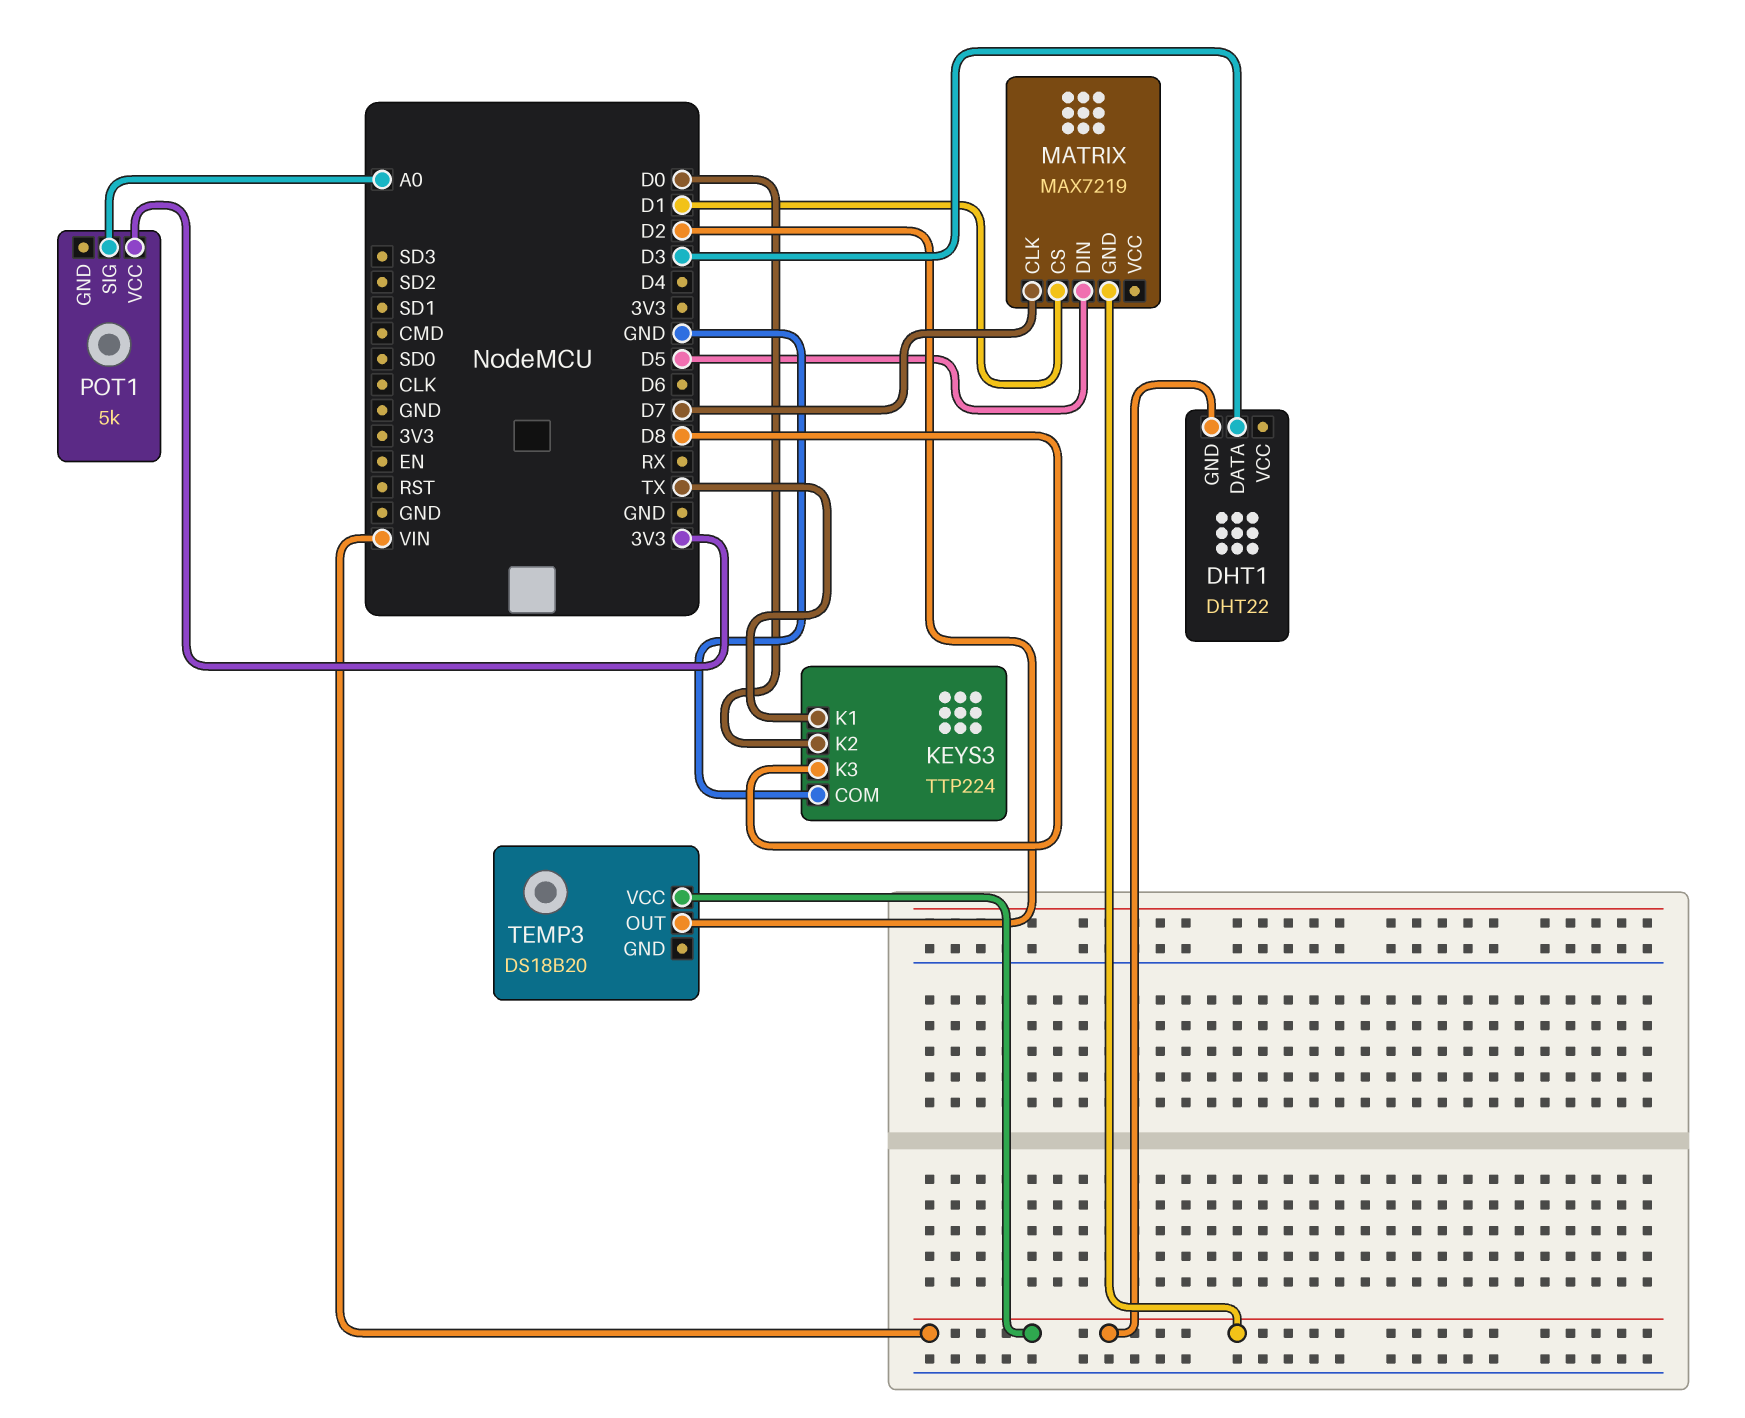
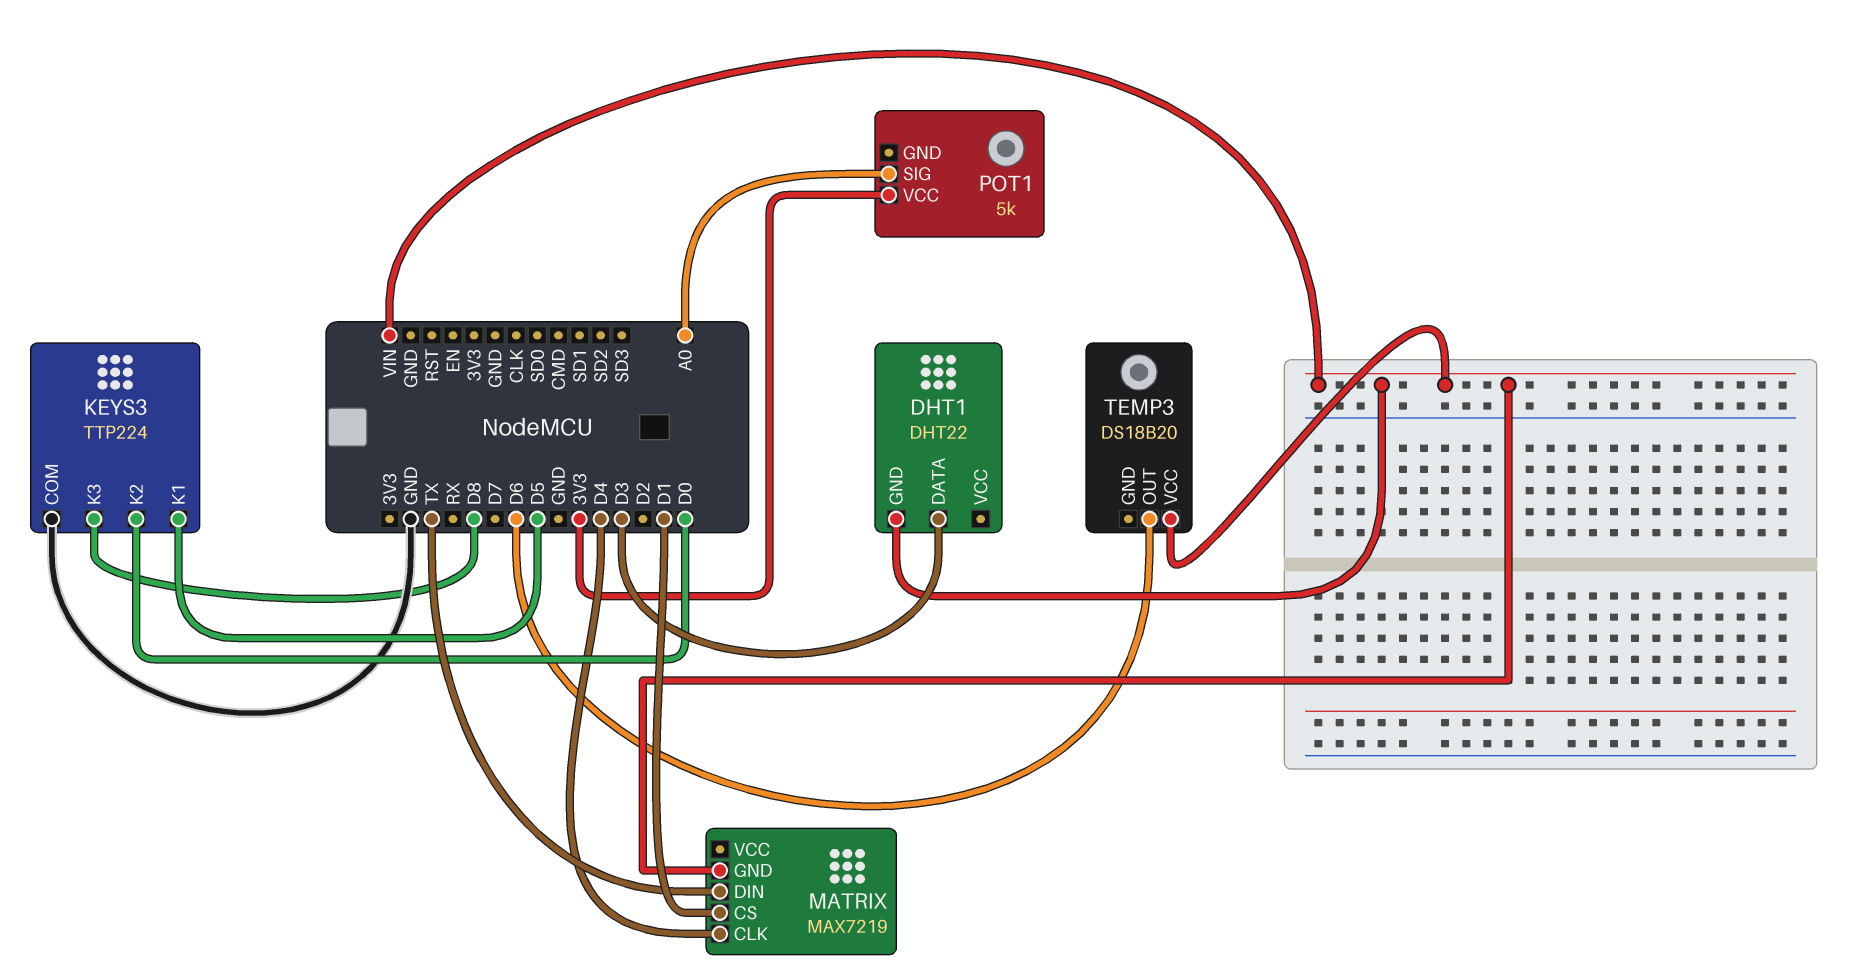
KEYS3 pin K1: TX -> D5
MATRIX pin CLK: D7 -> D4
MATRIX pin DIN: D5 -> TX
TEMP3 pin OUT: D2 -> D6

